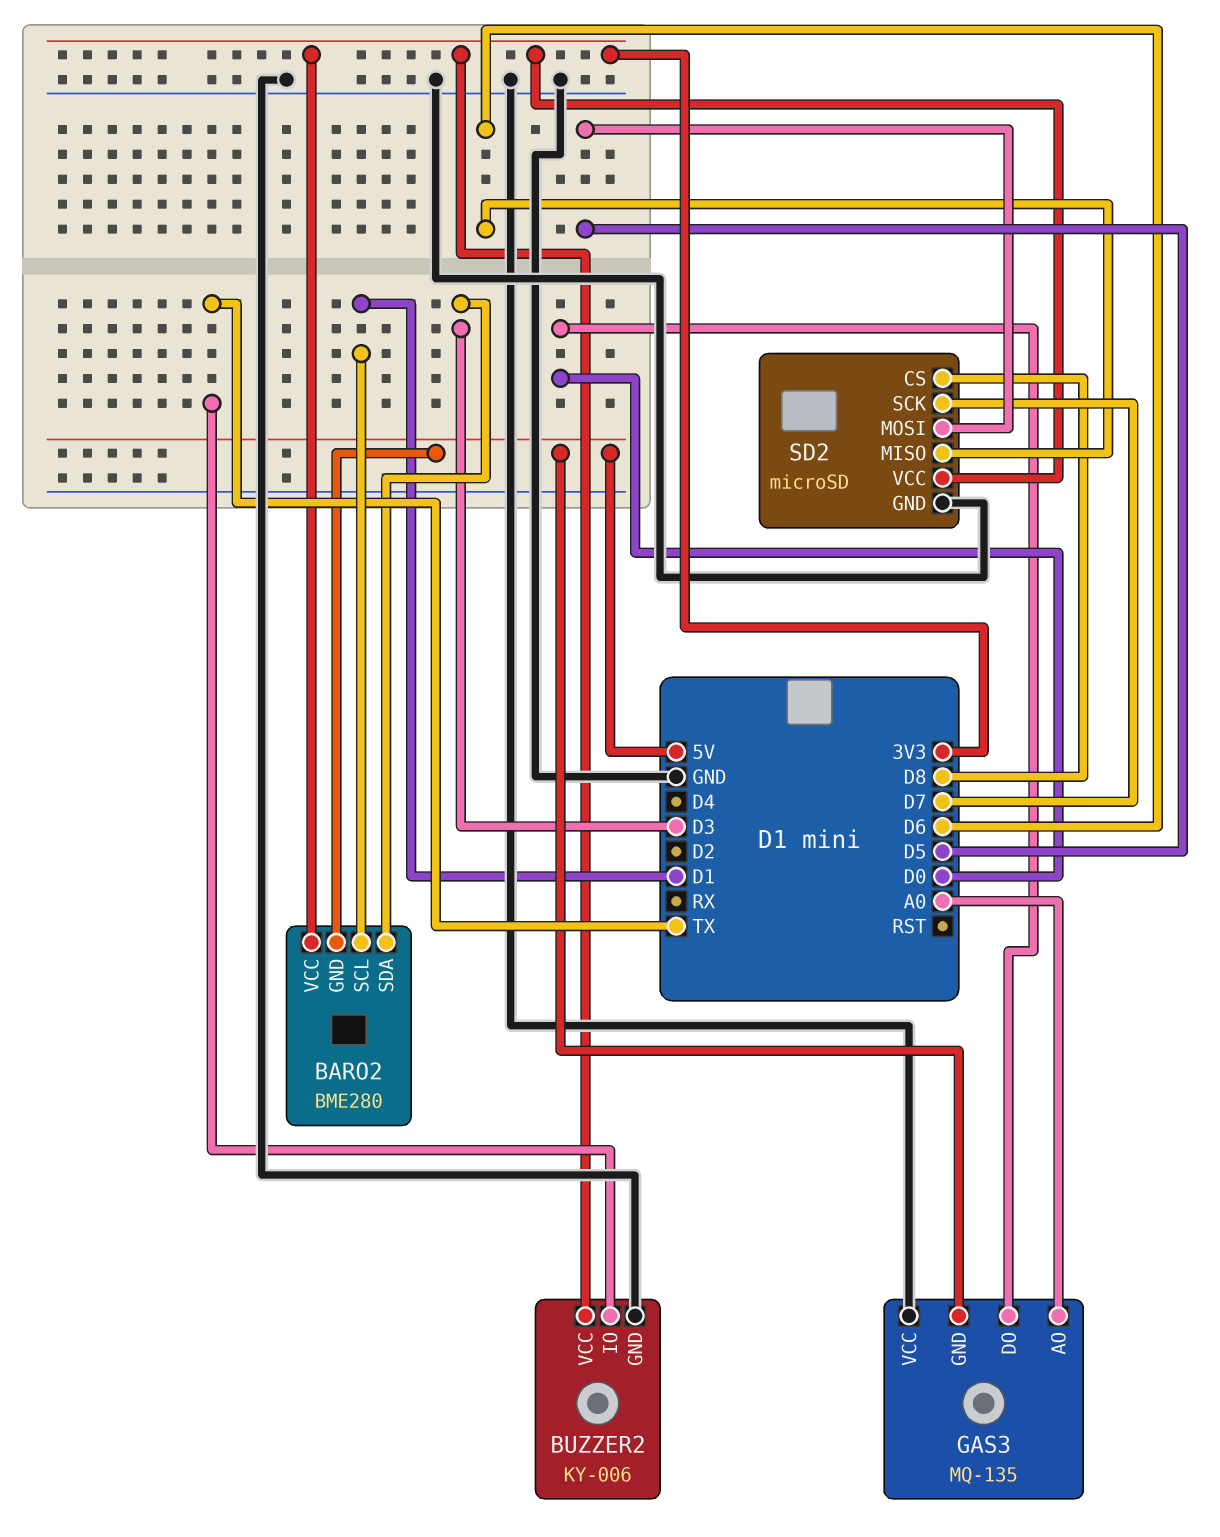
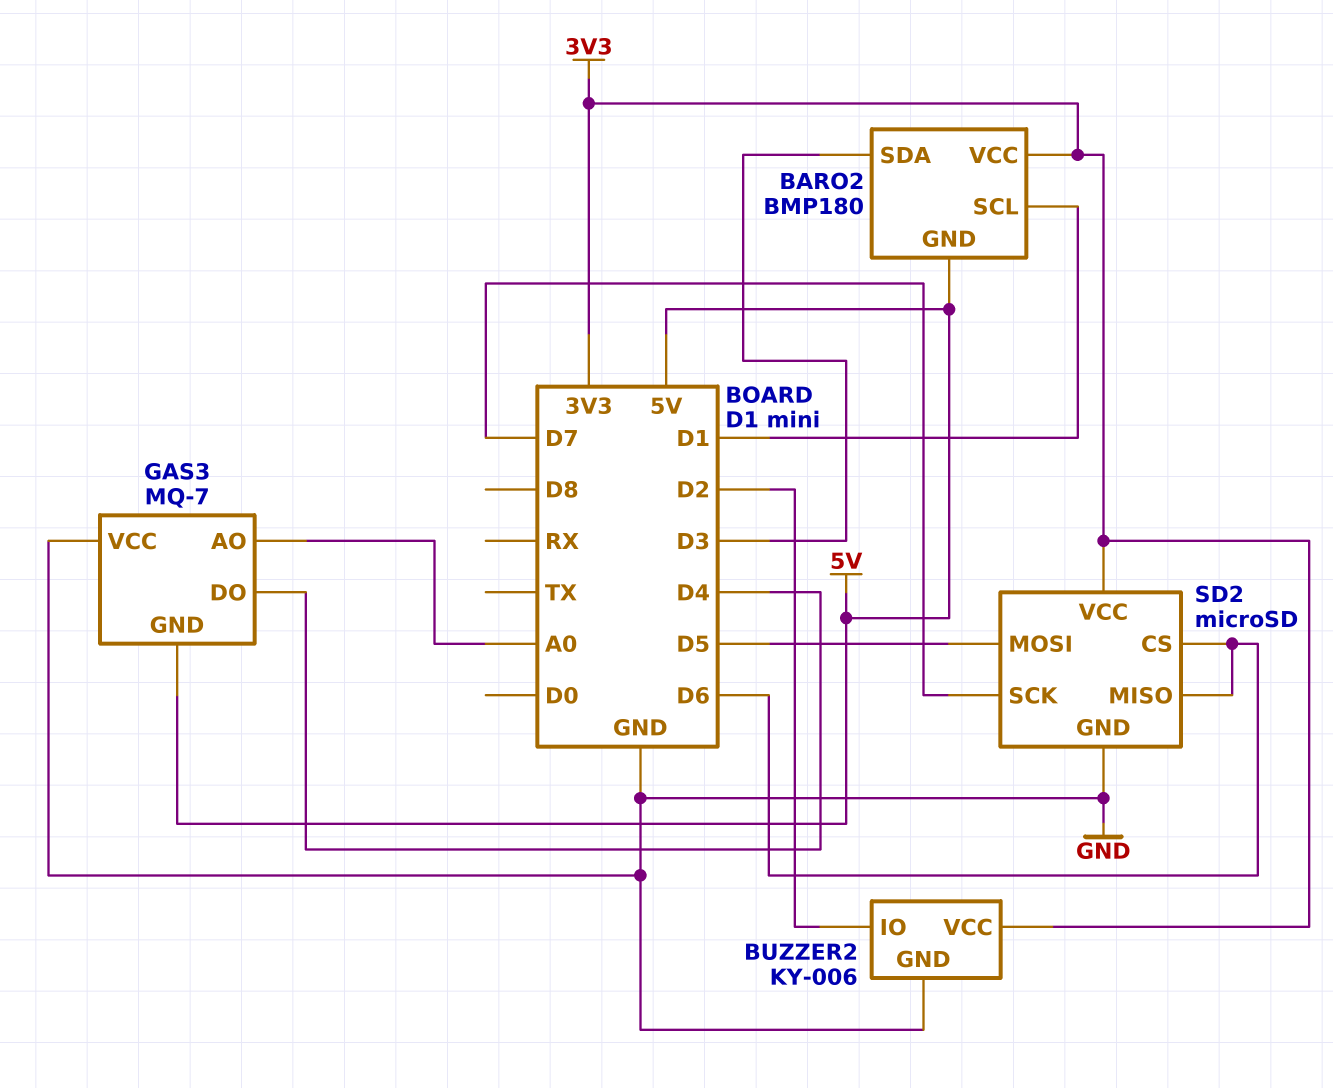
BARO2: BME280 -> BMP180
BUZZER2 pin IO: TX -> D2
GAS3: MQ-135 -> MQ-7
GAS3 pin DO: D0 -> D4
SD2 pin CS: D8 -> D6

